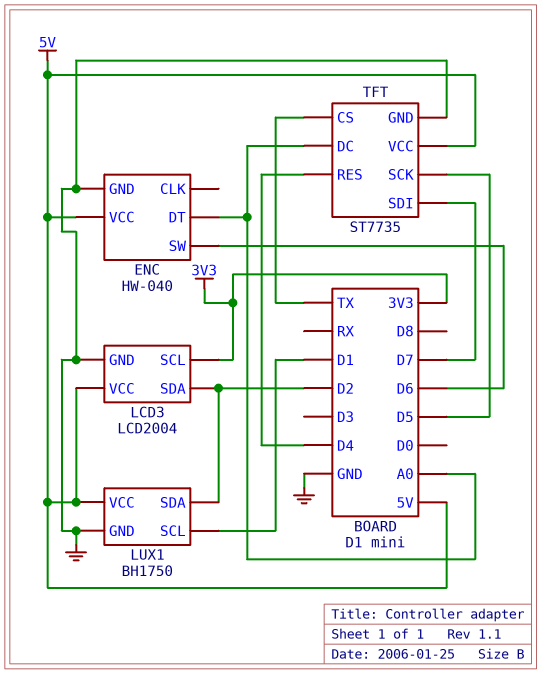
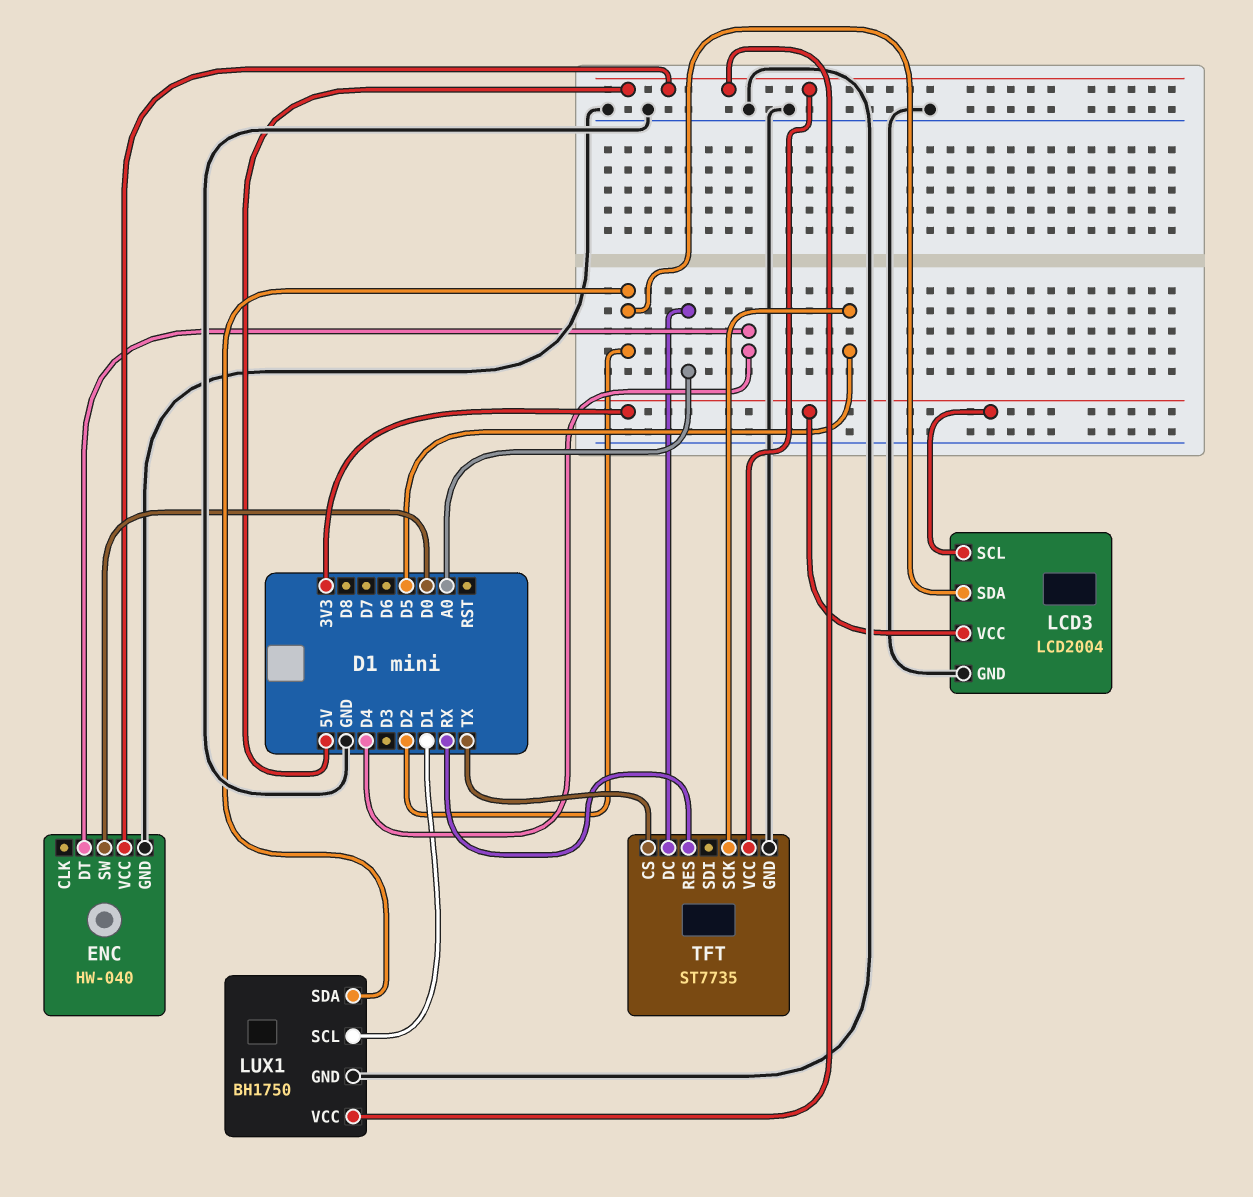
ENC pin DT: A0 -> D4
ENC pin SW: D6 -> D0
LCD3 pin VCC: 5V -> 3V3
TFT pin RES: D4 -> RX
TFT pin SDI: D7 -> none

